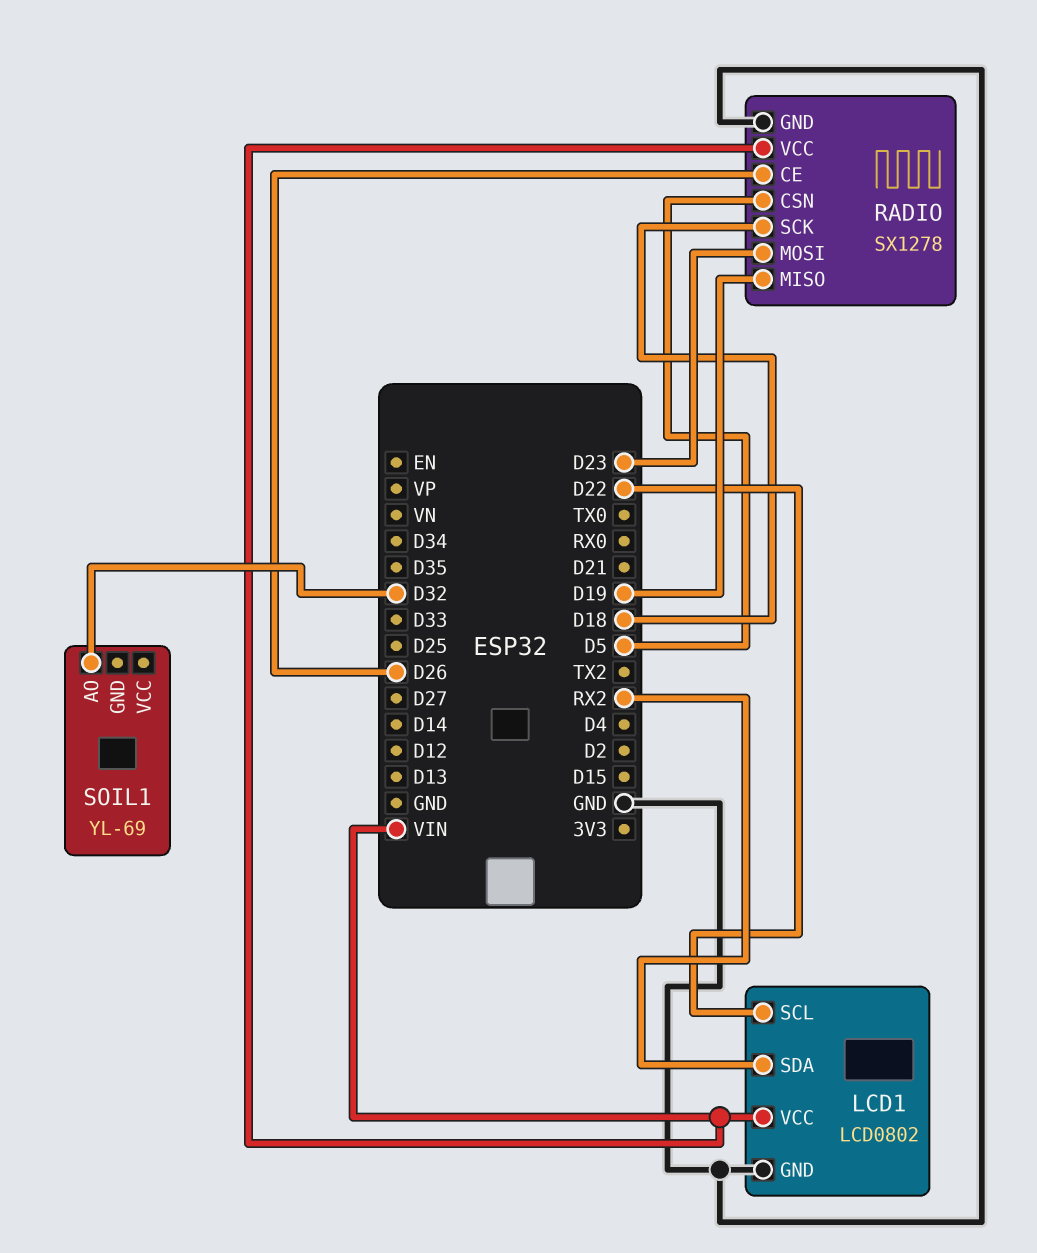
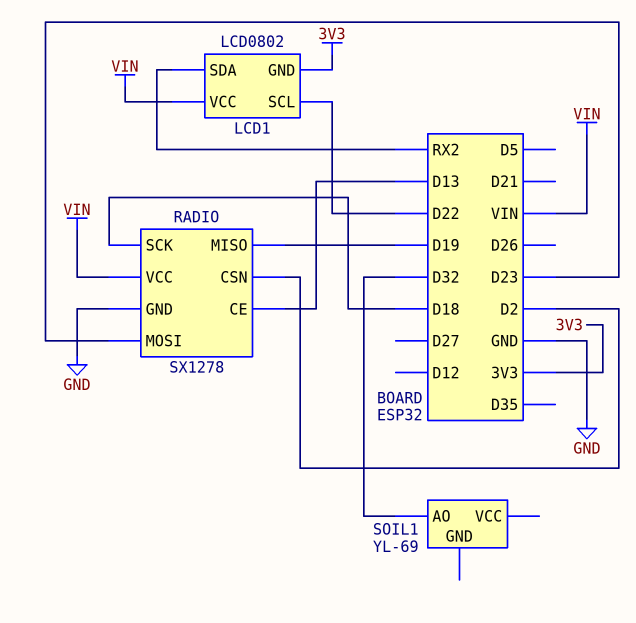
LCD1 pin GND: GND -> 3V3
RADIO pin CE: D26 -> D13
RADIO pin CSN: D5 -> D2

